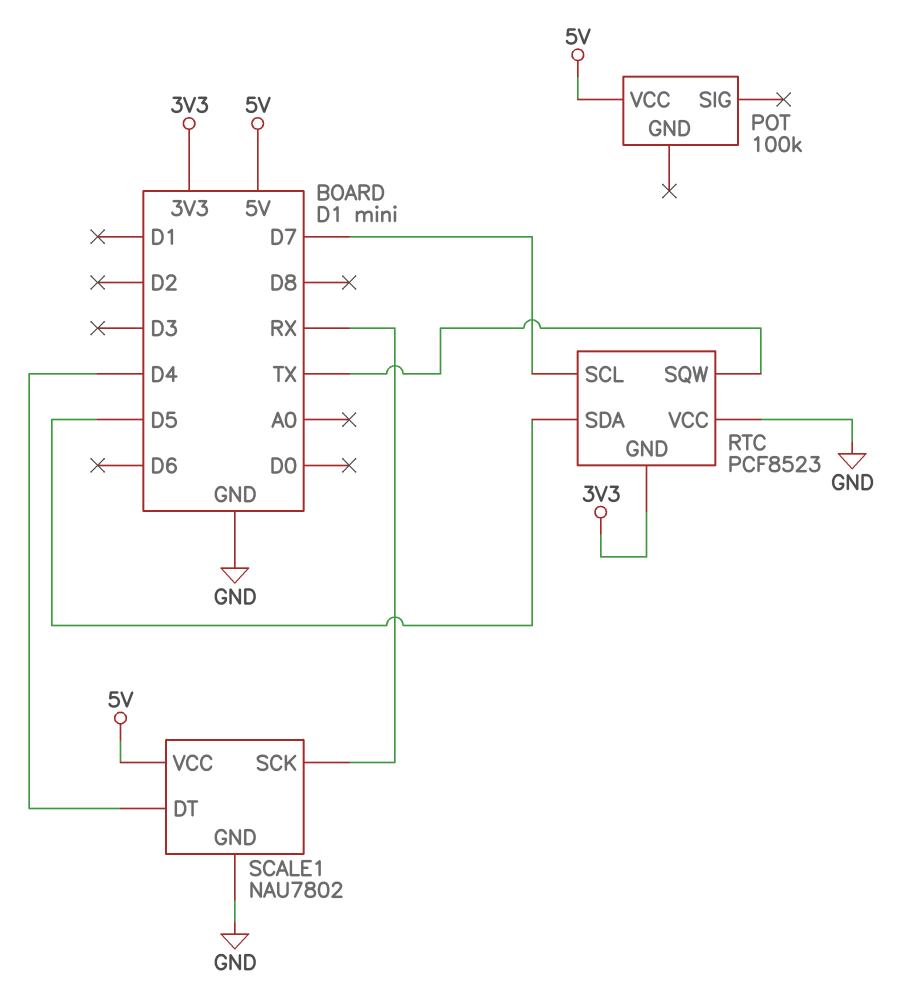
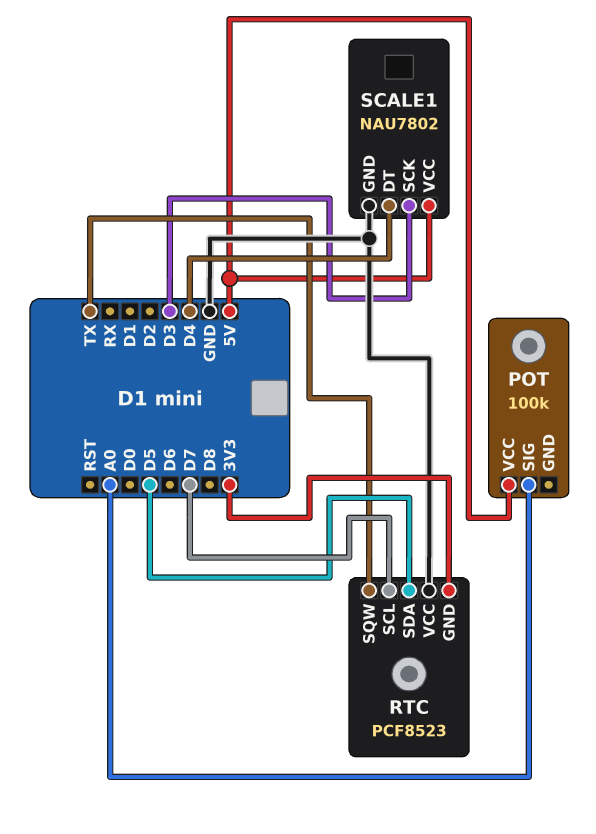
POT pin SIG: none -> A0
SCALE1 pin SCK: RX -> D3

